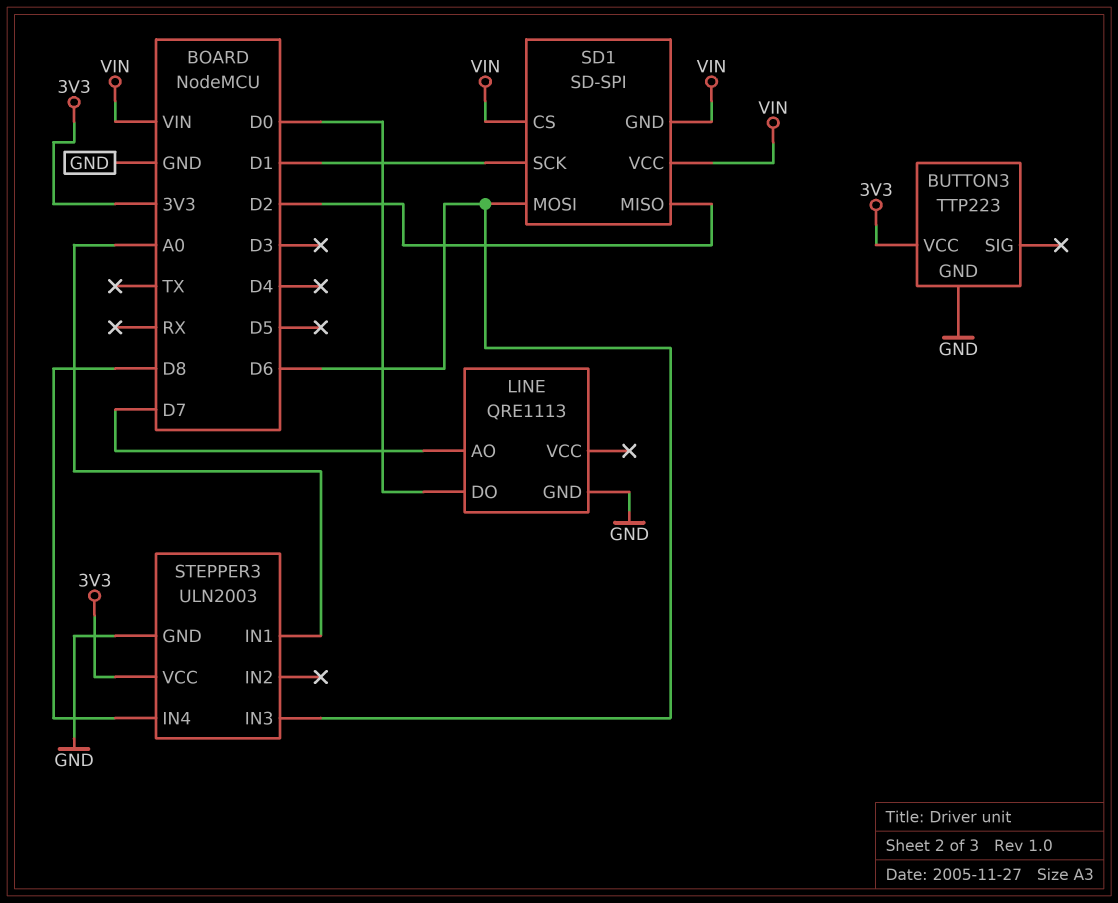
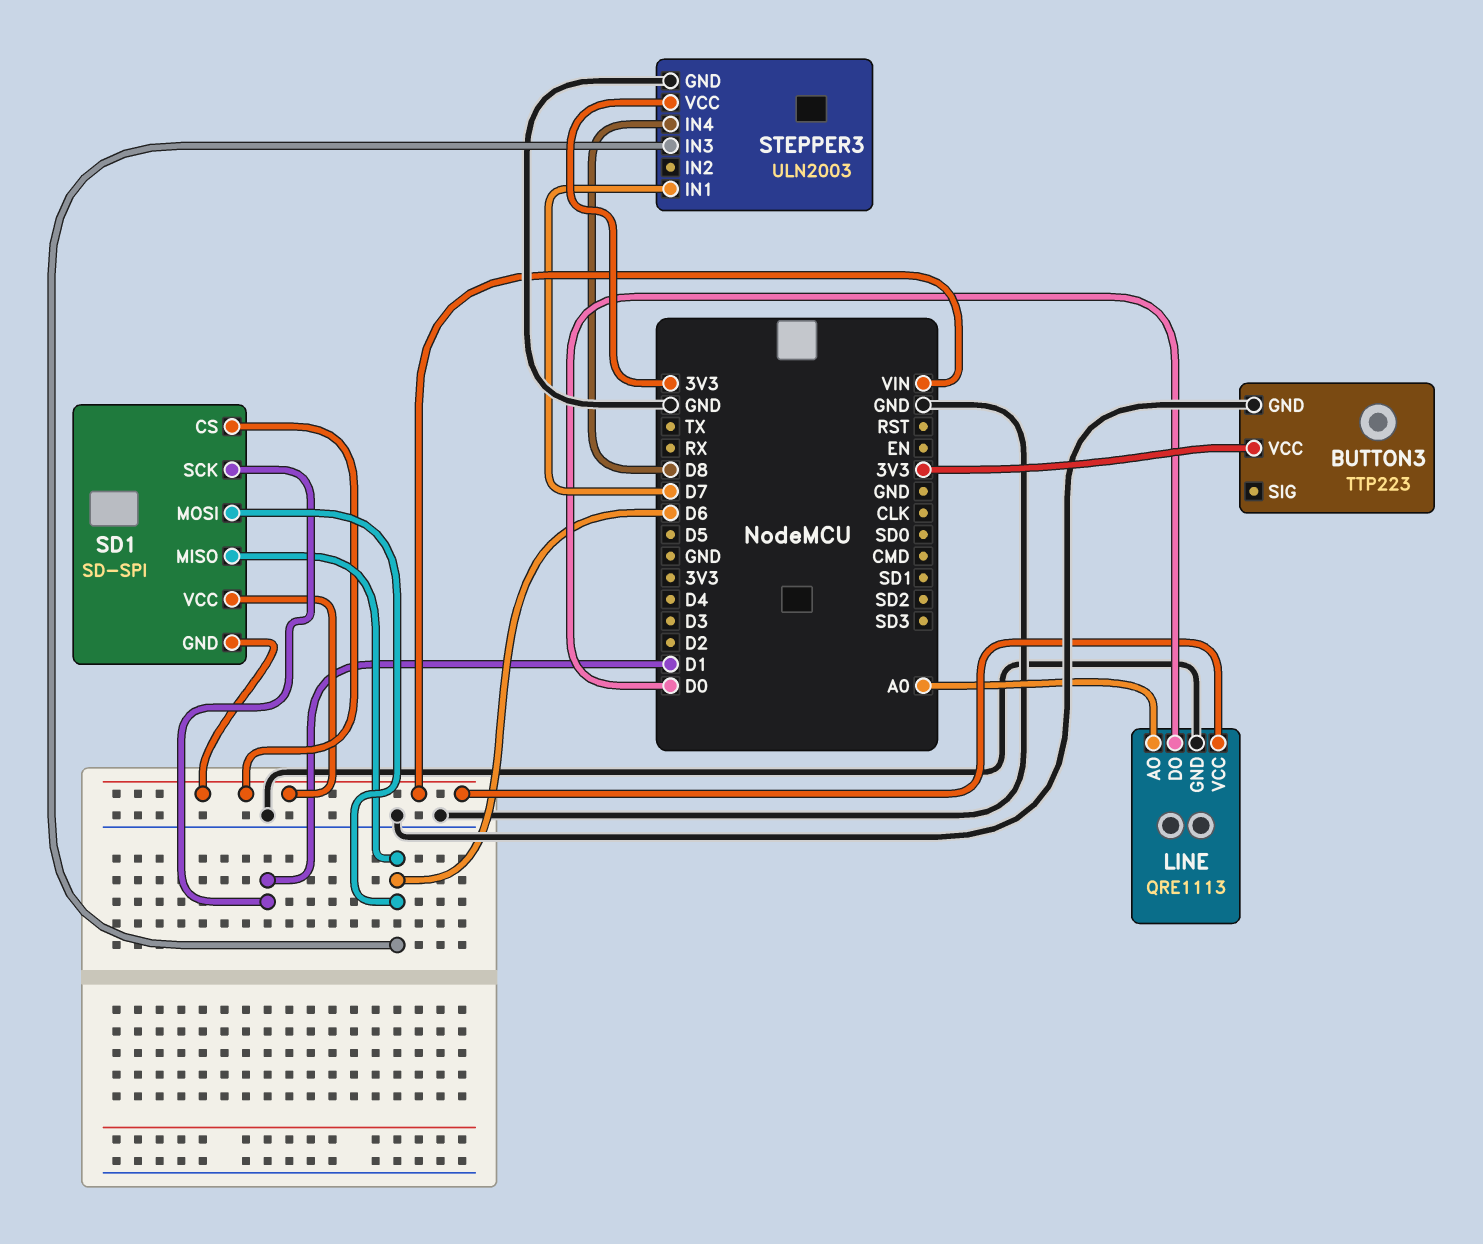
LINE pin AO: D7 -> A0
LINE pin VCC: none -> VIN
SD1 pin MISO: D2 -> D6
STEPPER3 pin IN1: A0 -> D7

